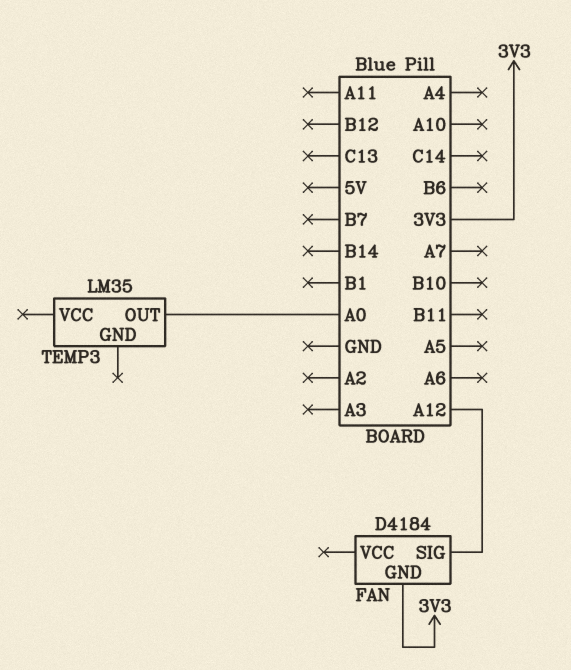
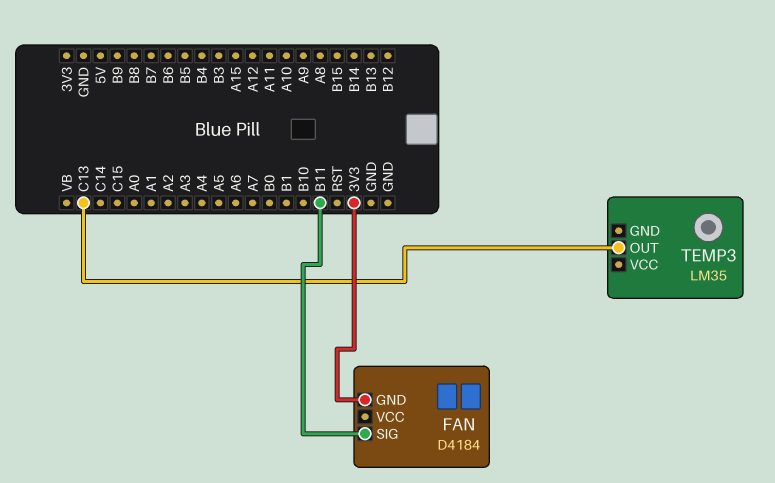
FAN pin SIG: A12 -> B11
TEMP3 pin OUT: A0 -> C13

